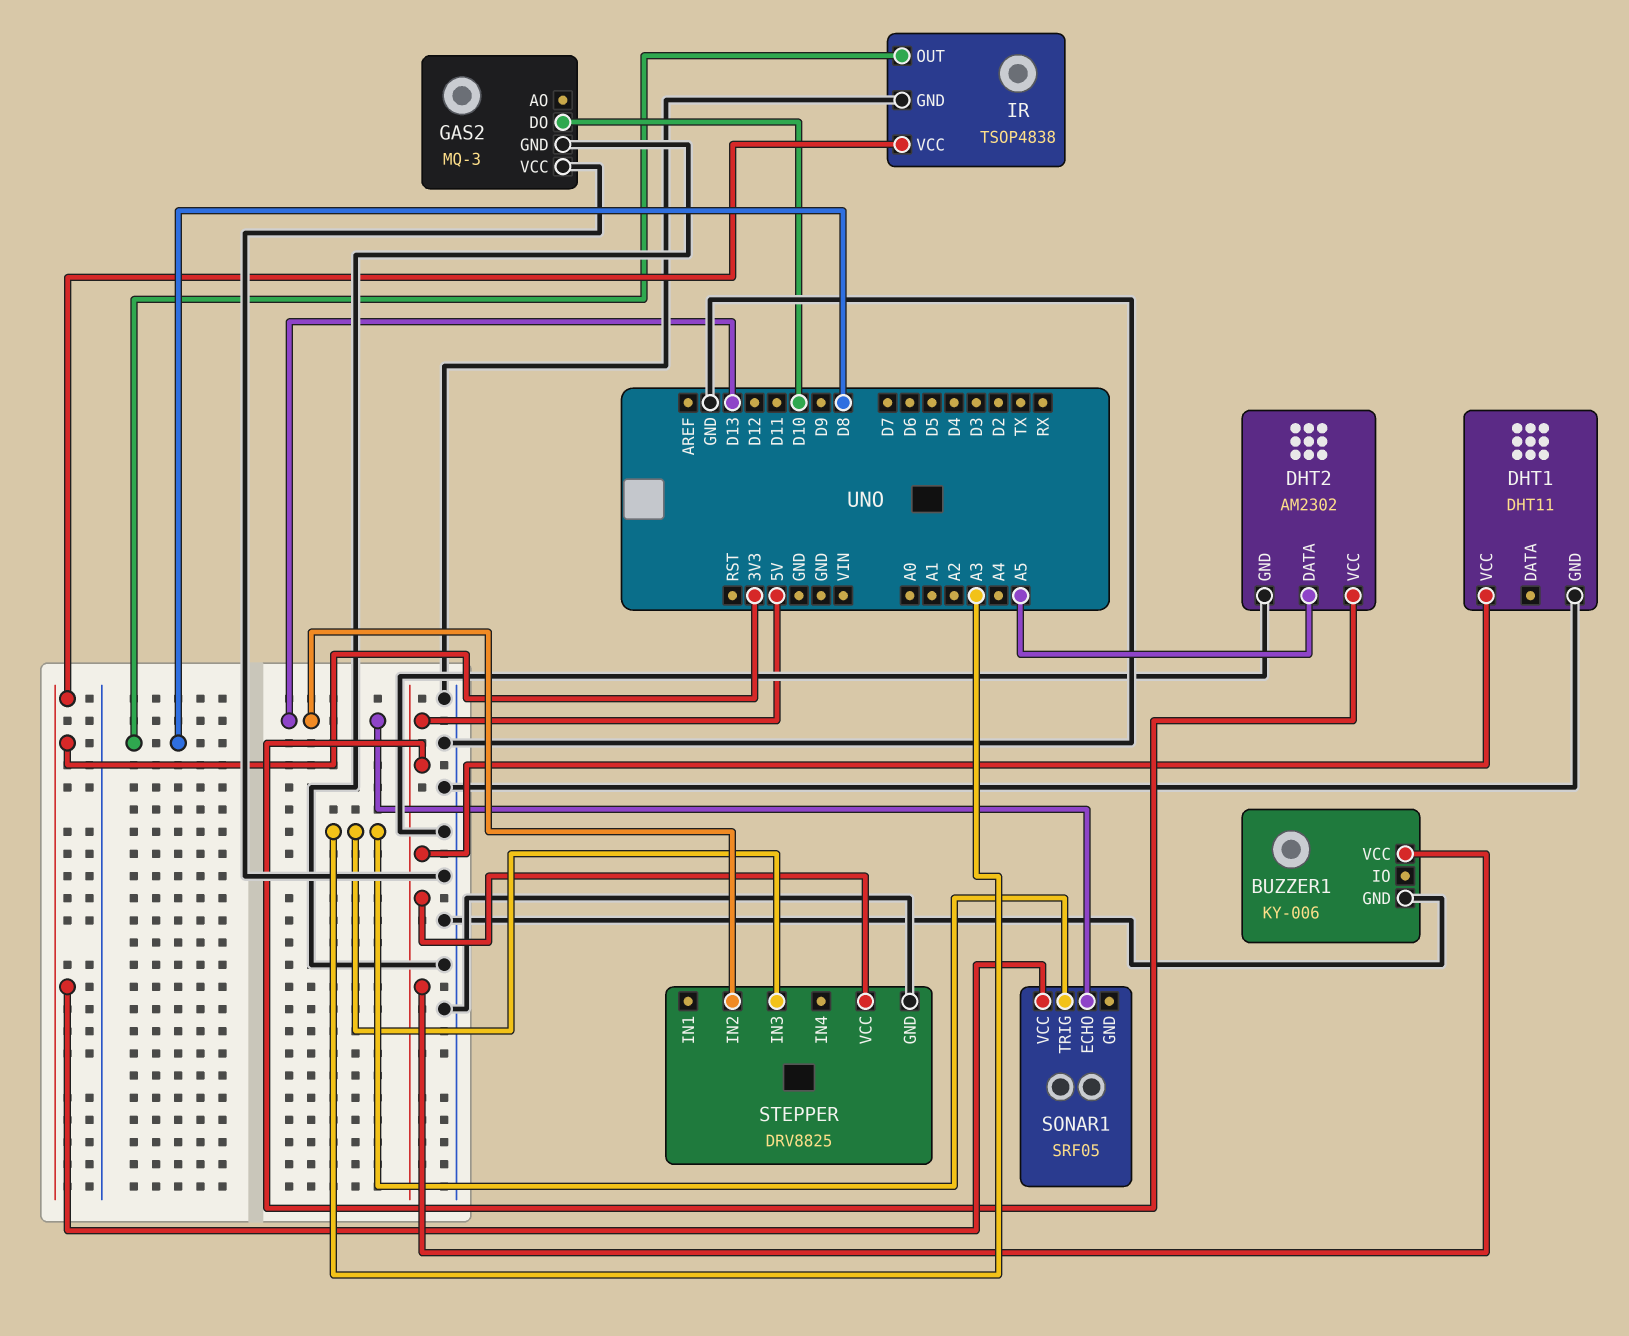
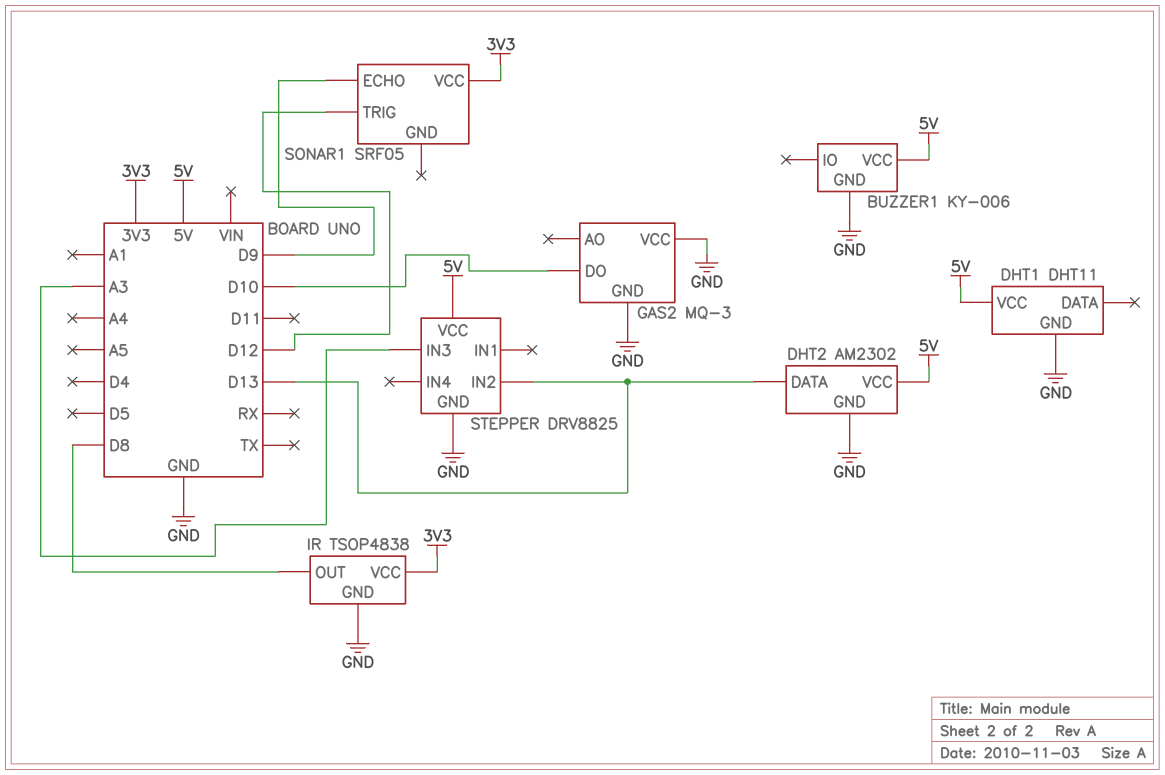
DHT2 pin DATA: A5 -> D13
SONAR1 pin ECHO: D13 -> D9
SONAR1 pin TRIG: A3 -> D12

